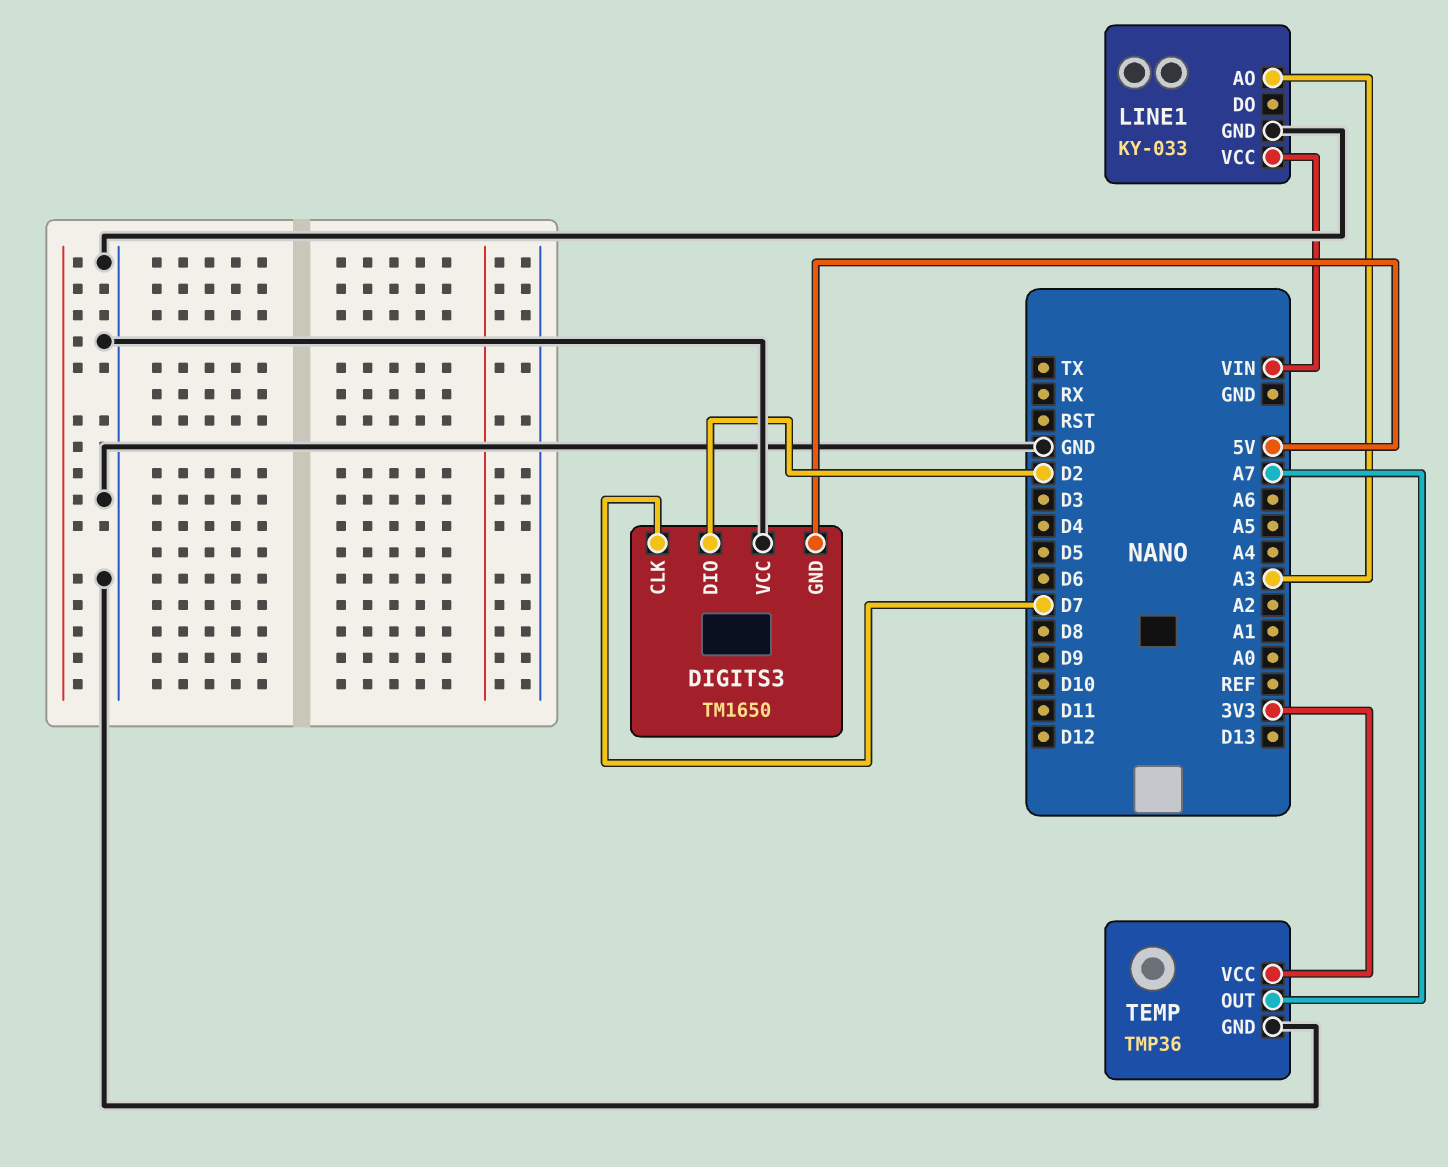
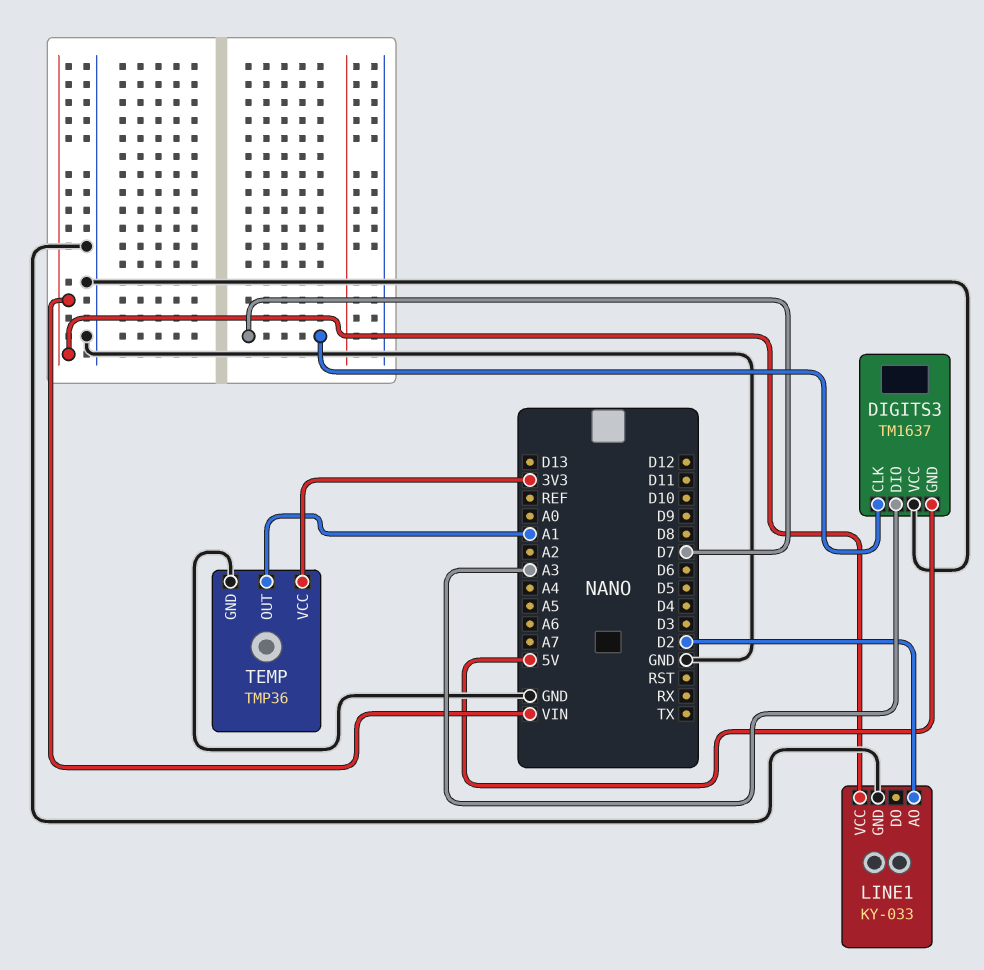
DIGITS3: TM1650 -> TM1637
DIGITS3 pin DIO: D2 -> A3
LINE1 pin AO: A3 -> D2
TEMP pin OUT: A7 -> A1

